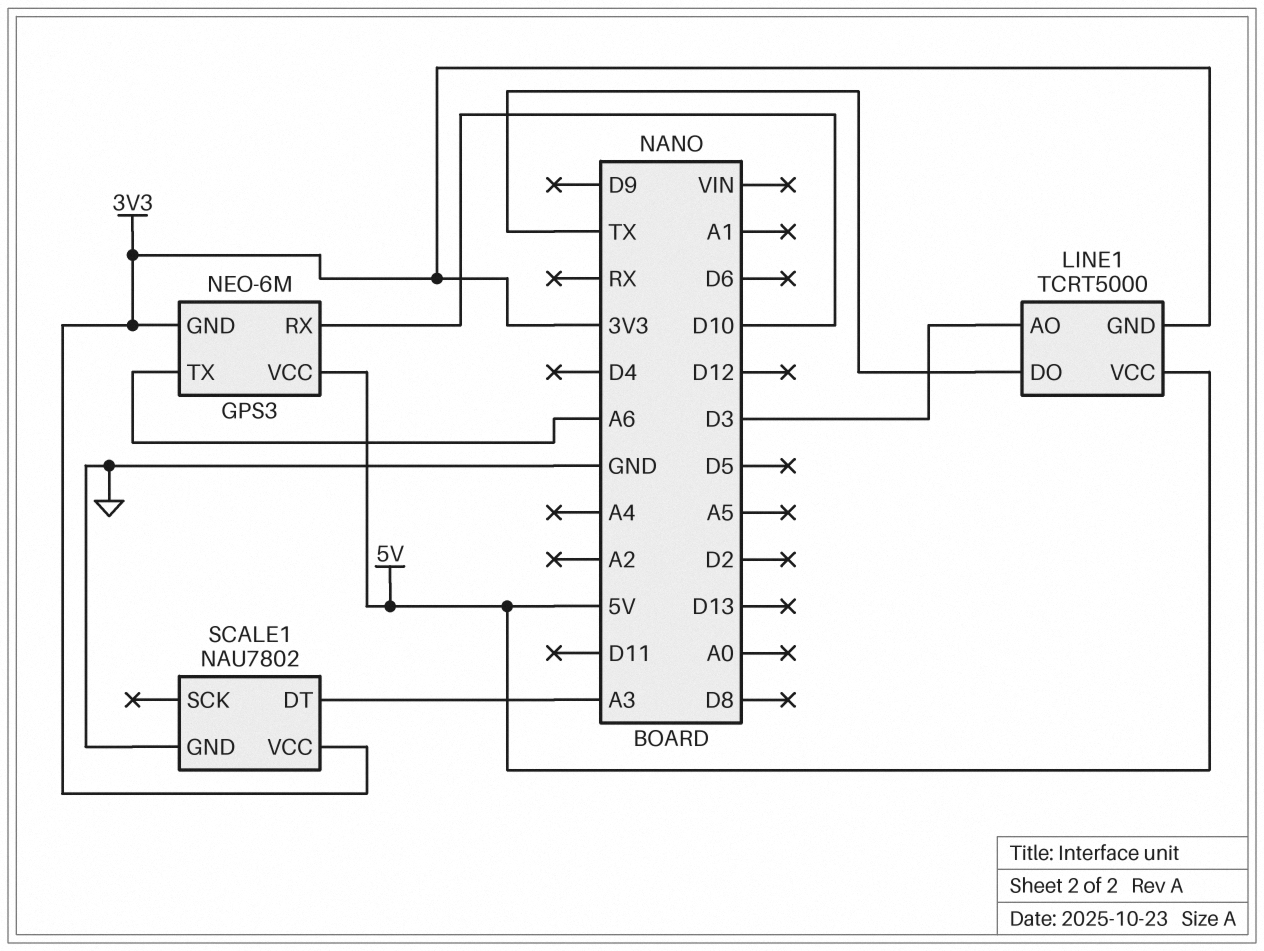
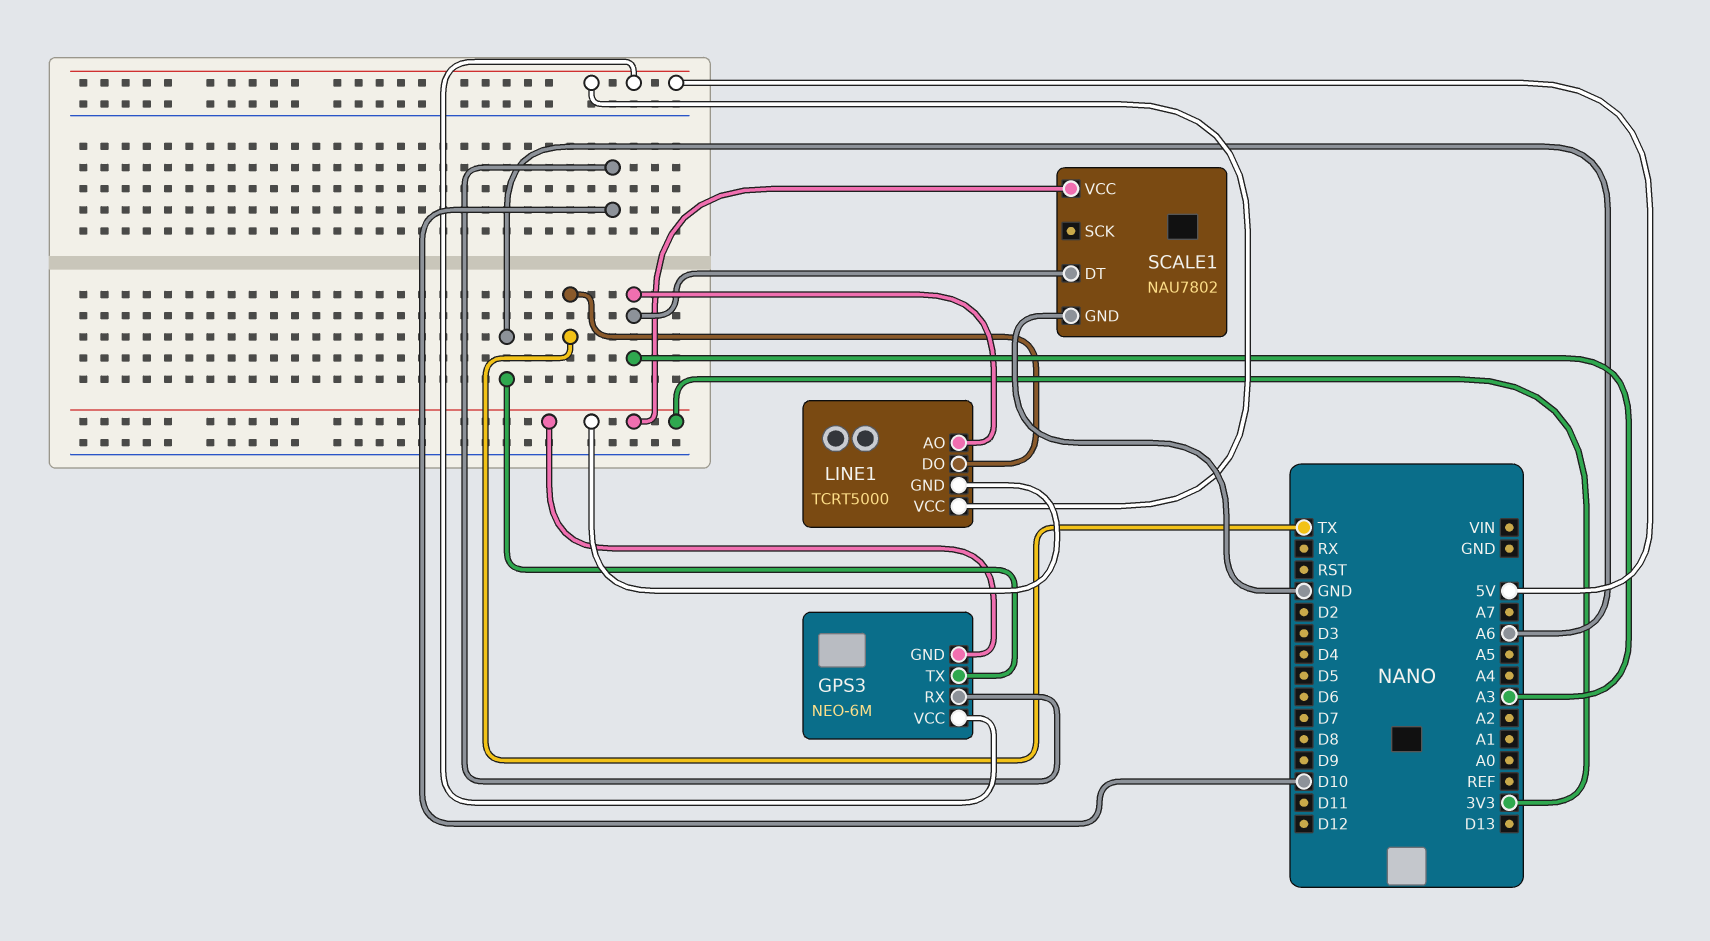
LINE1 pin AO: D3 -> A3

